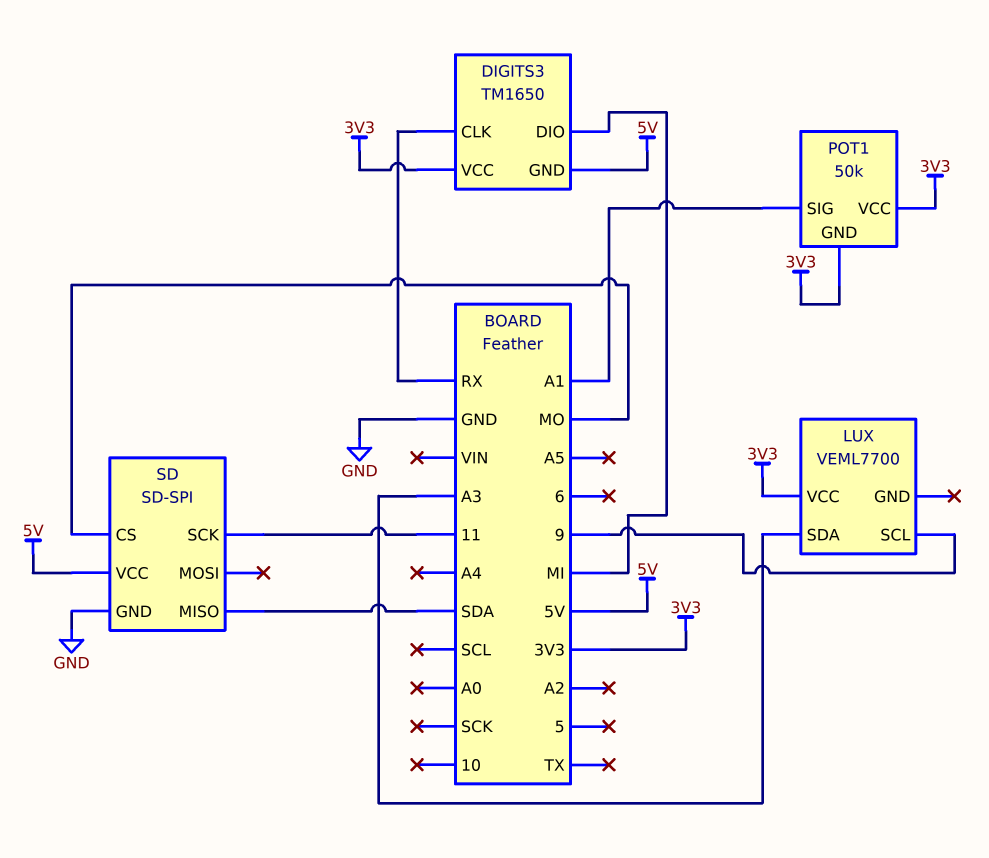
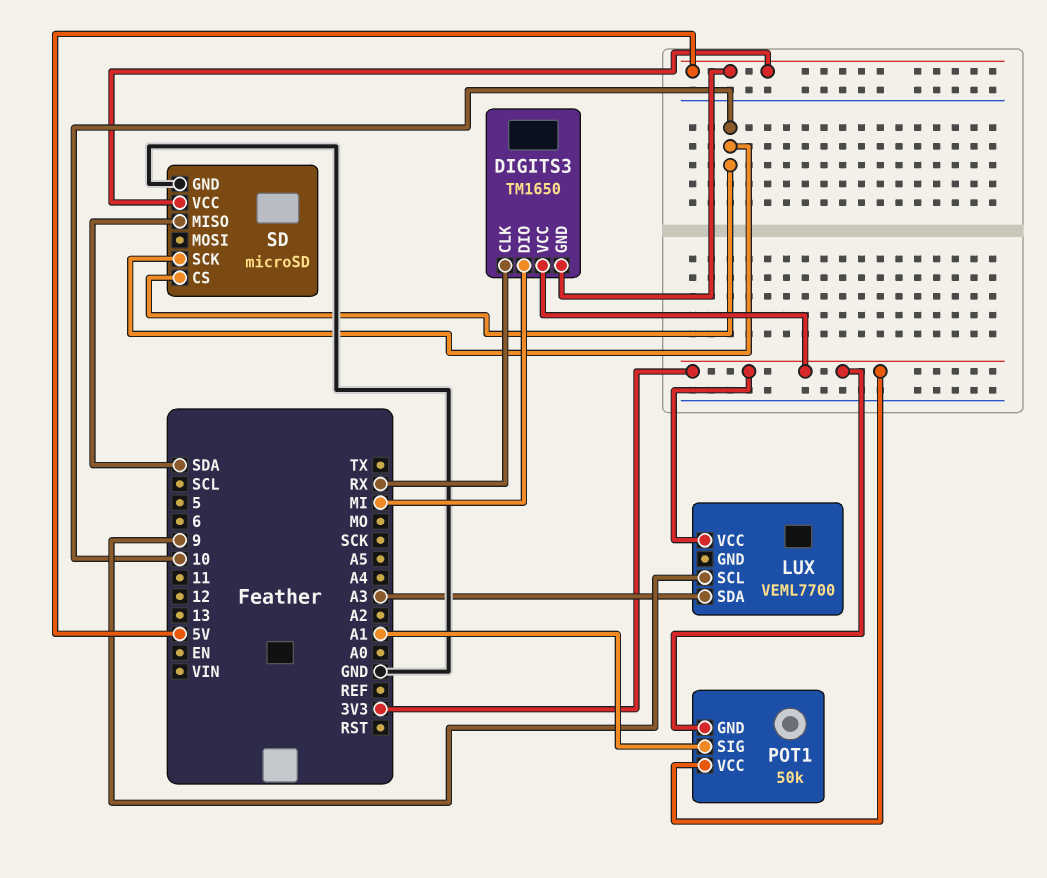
SD: SD-SPI -> microSD
SD pin CS: MO -> 10
SD pin SCK: 11 -> 10

